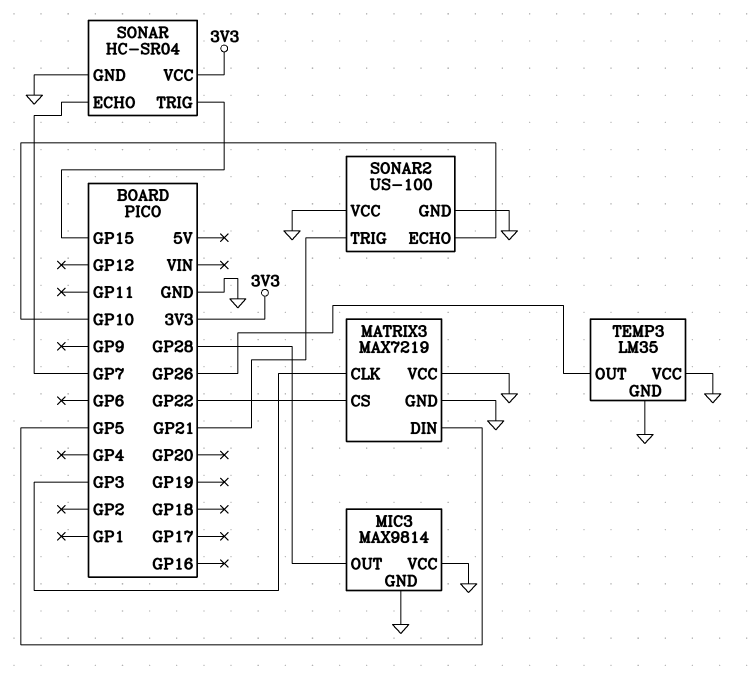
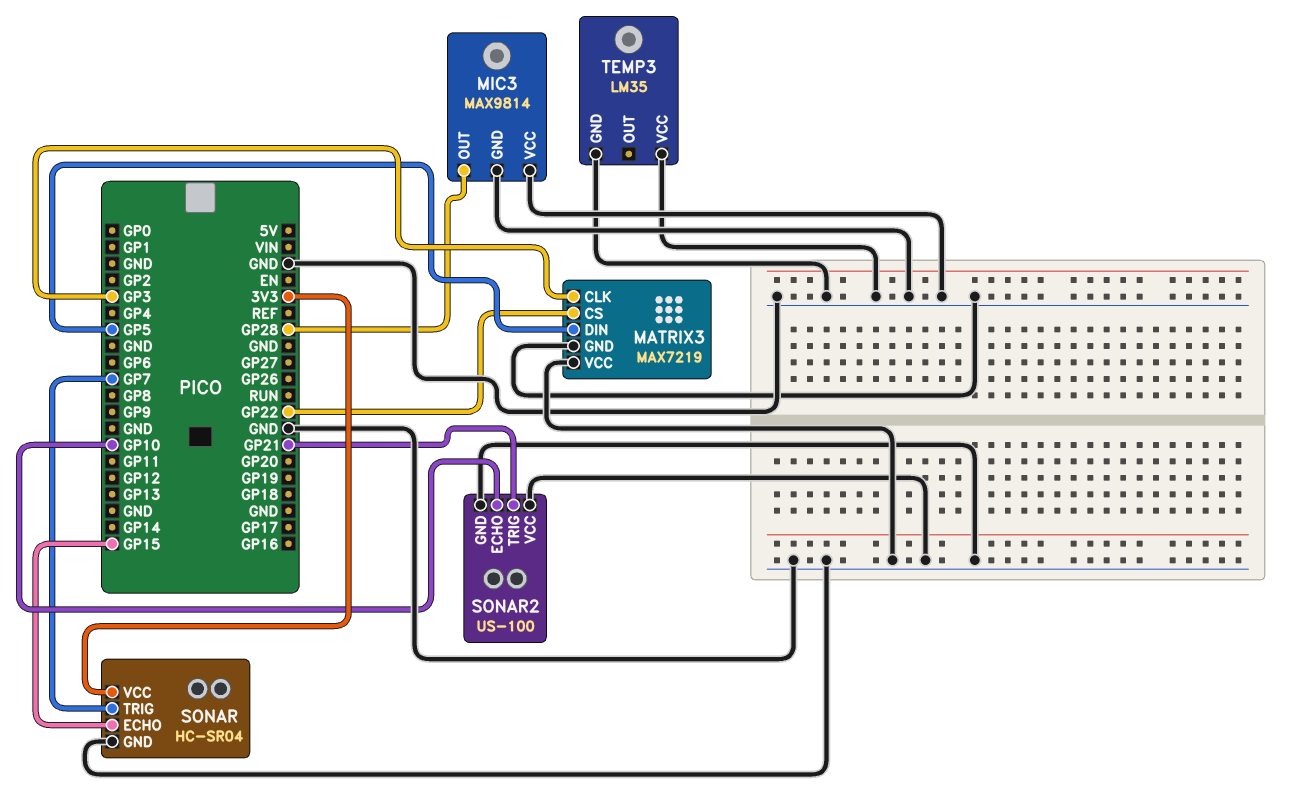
SONAR pin ECHO: GP7 -> GP15
SONAR pin TRIG: GP15 -> GP7
TEMP3 pin OUT: GP26 -> none

